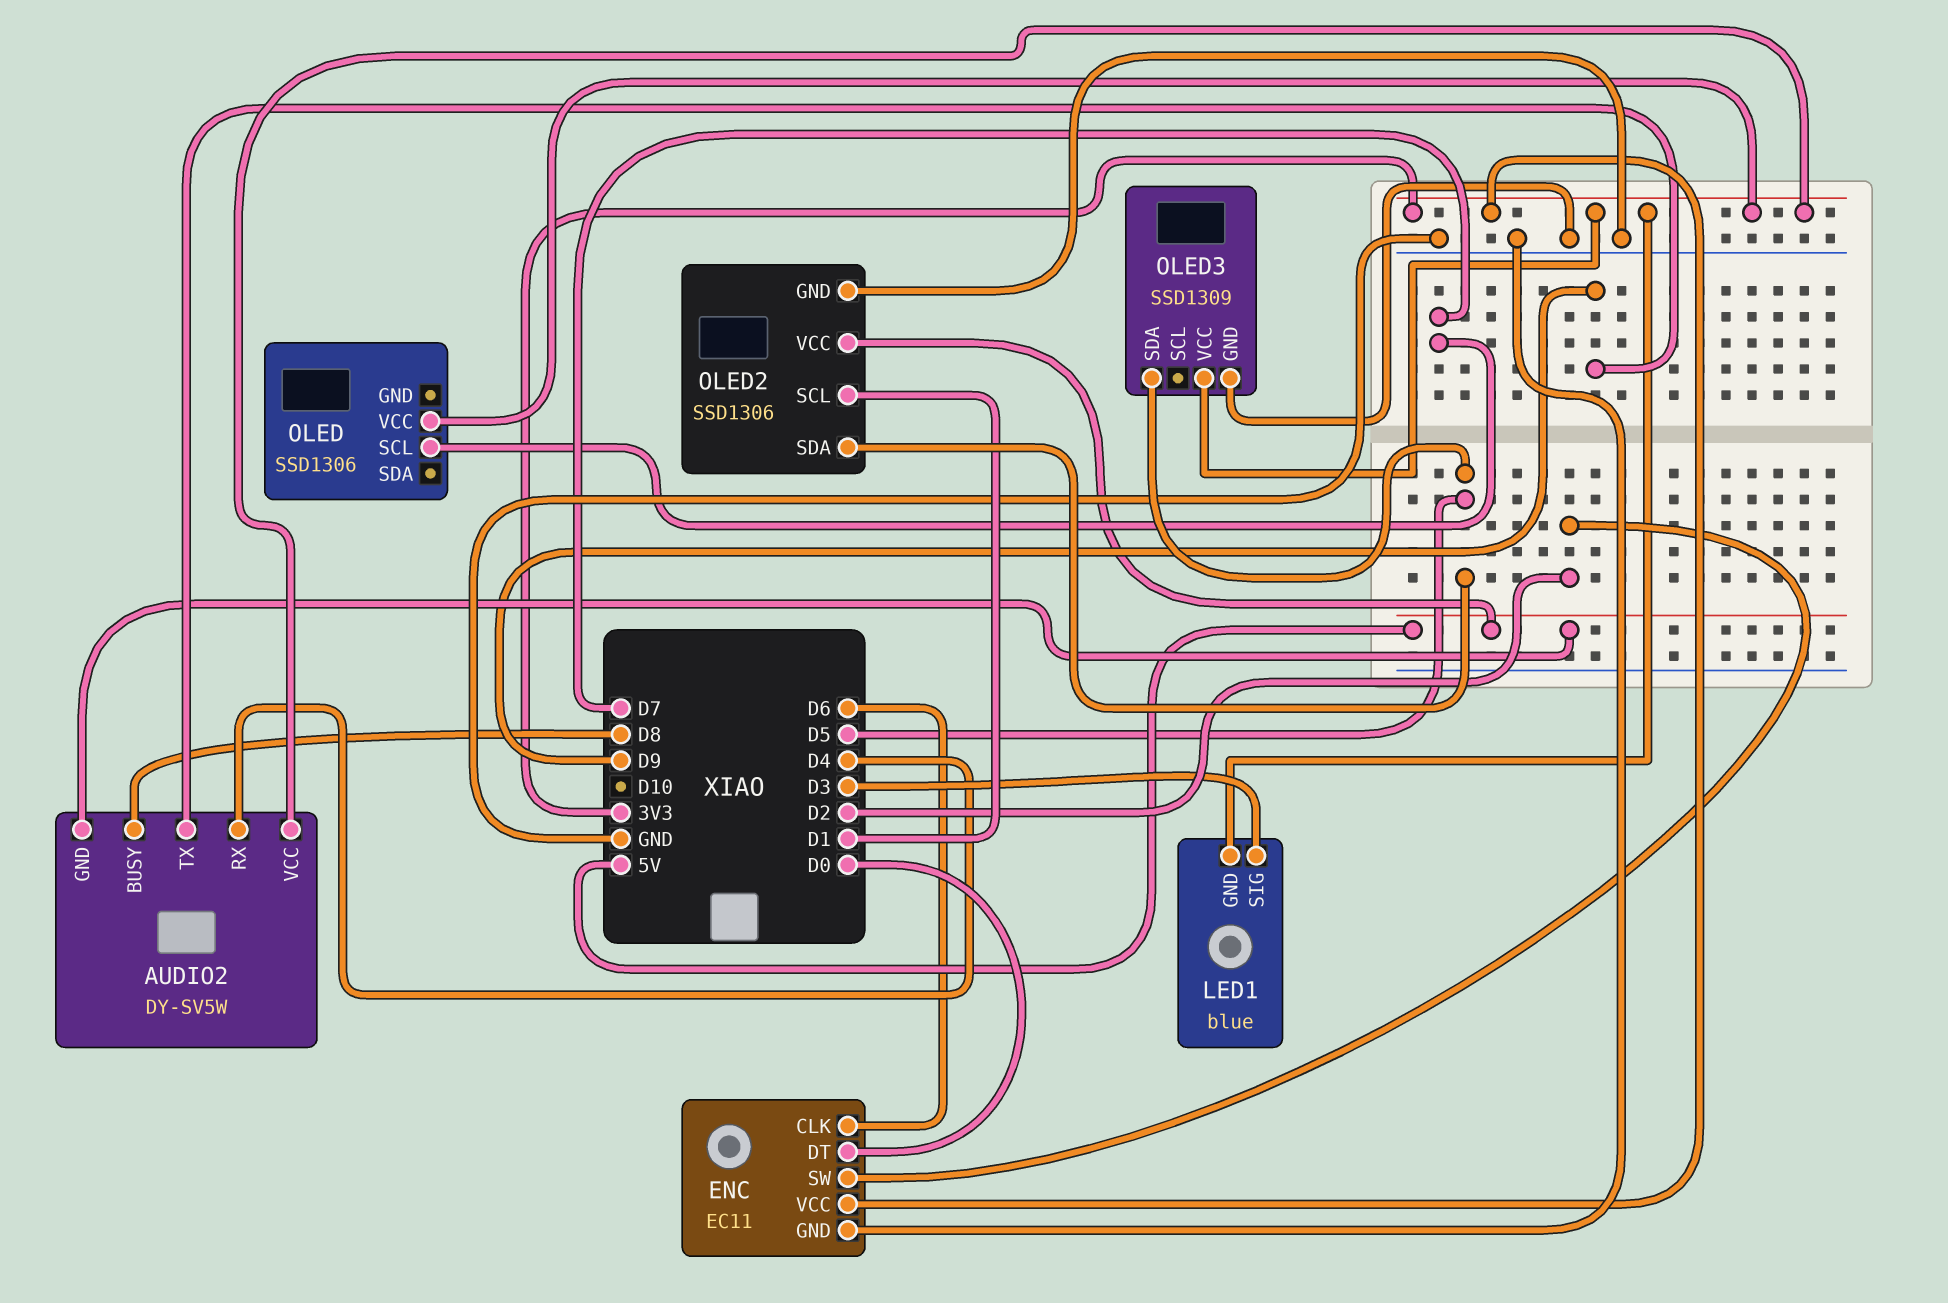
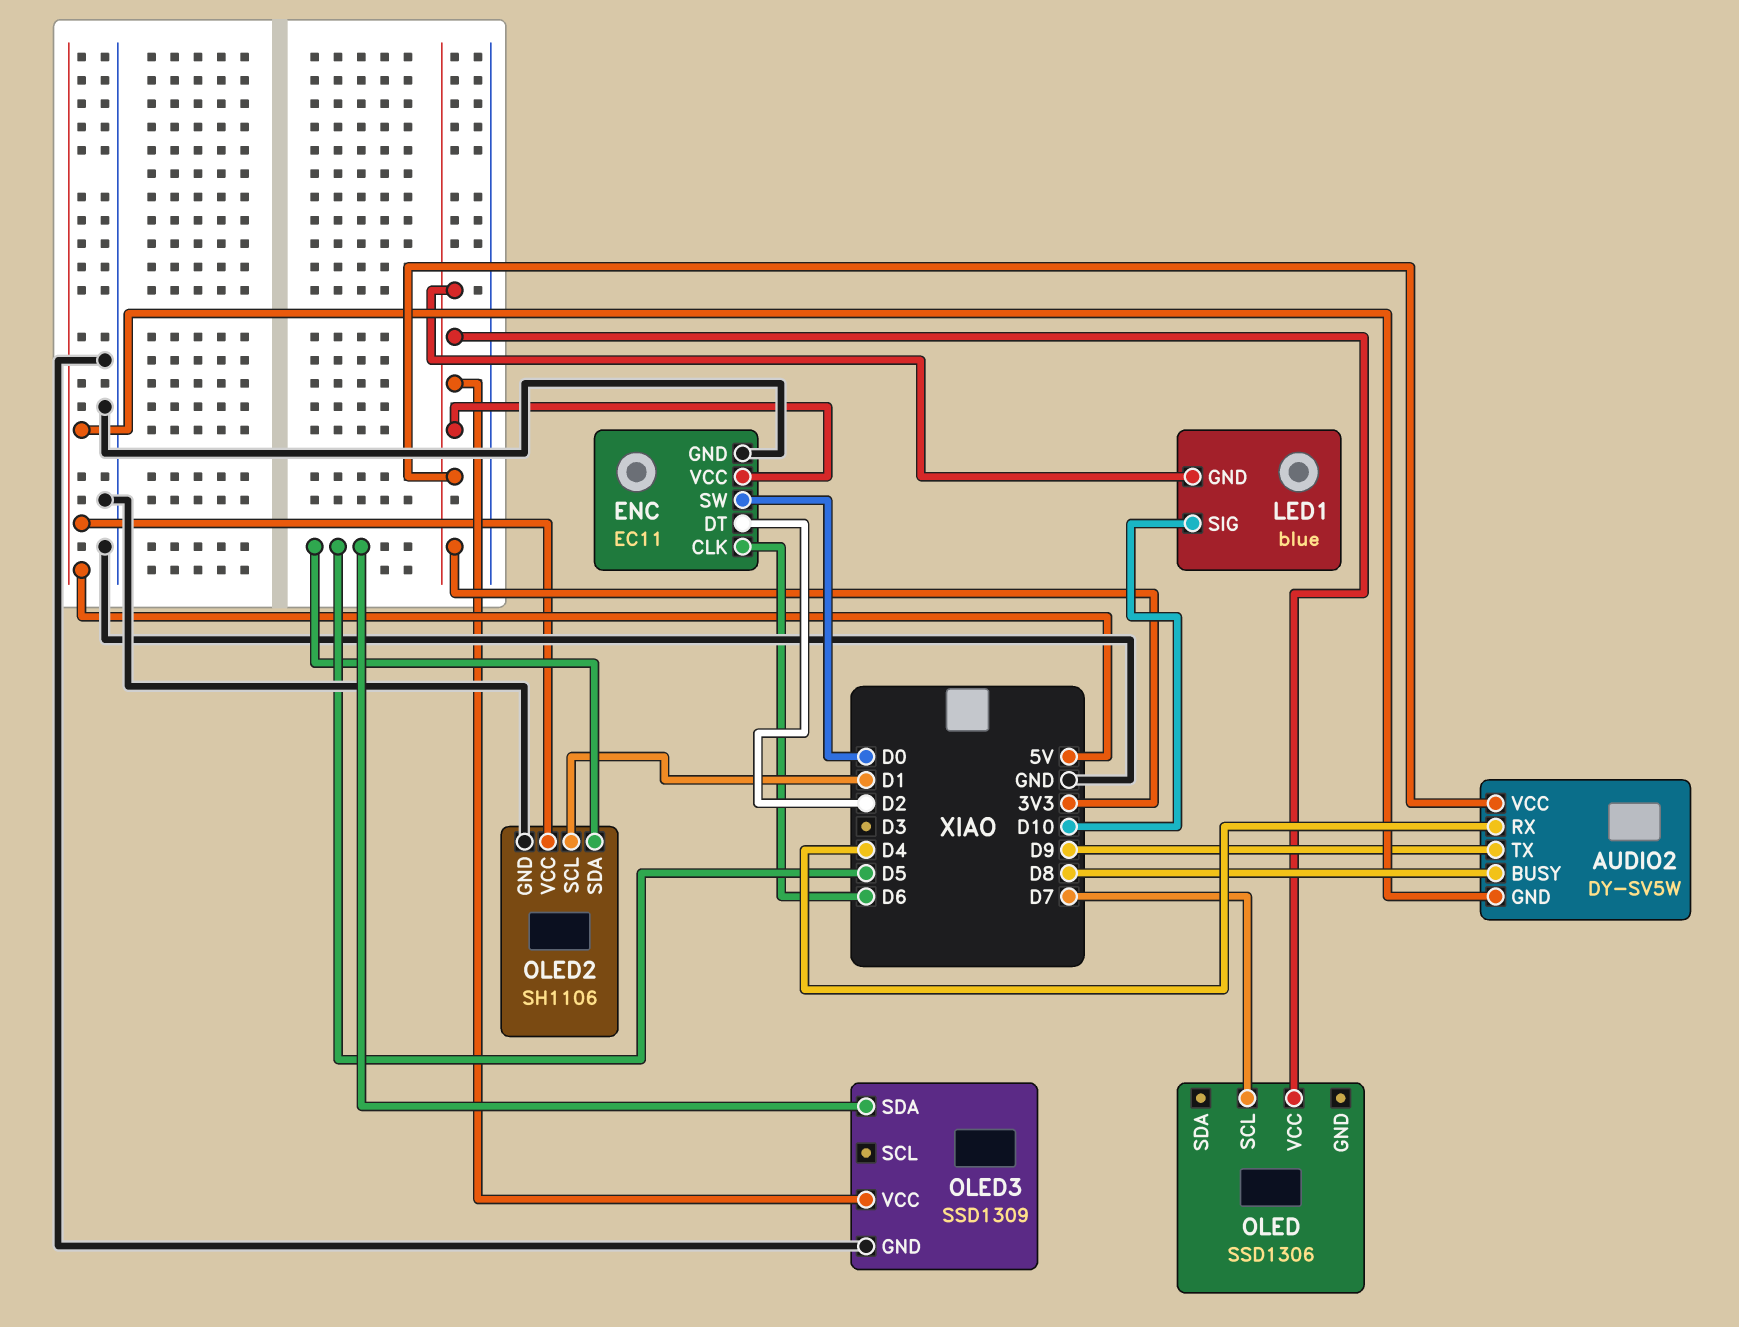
ENC pin DT: D0 -> D2
ENC pin SW: D2 -> D0
LED1 pin SIG: D3 -> D10
OLED2: SSD1306 -> SH1106

